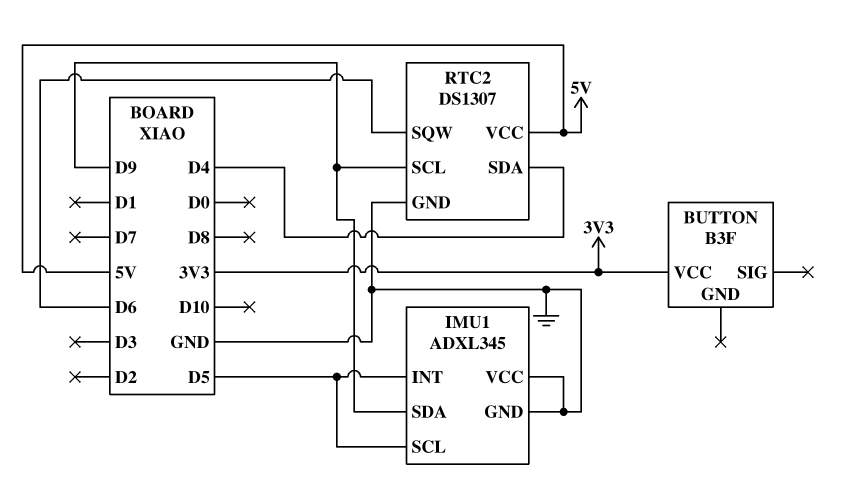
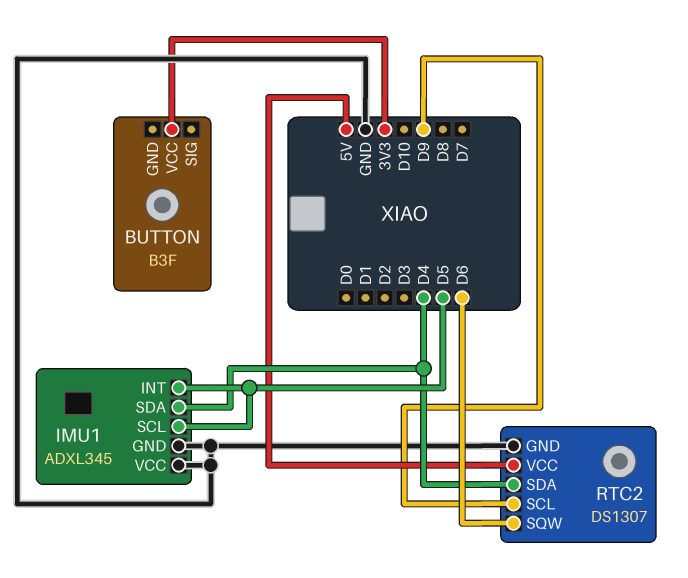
IMU1 pin SDA: D9 -> D4

